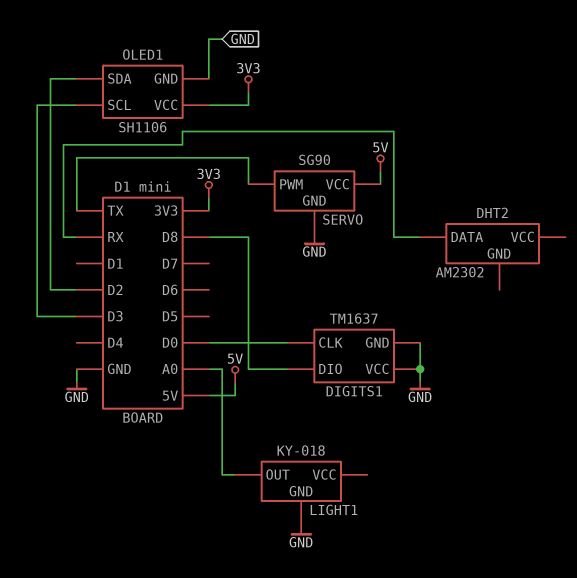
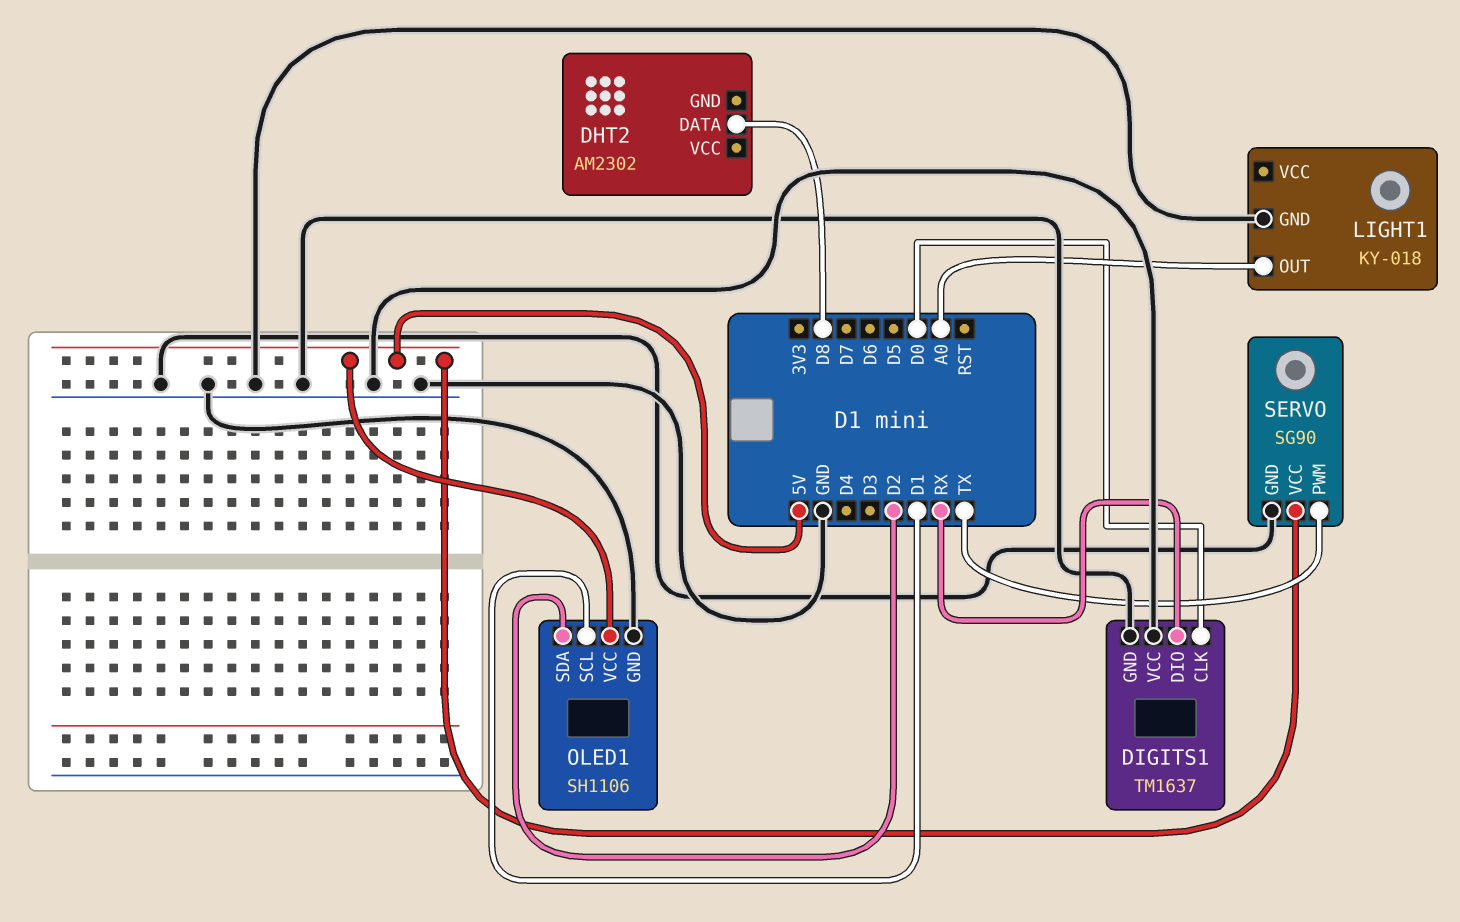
DHT2 pin DATA: RX -> D8
DIGITS1 pin DIO: D8 -> RX
OLED1 pin SCL: D3 -> D1
OLED1 pin VCC: 3V3 -> 5V

